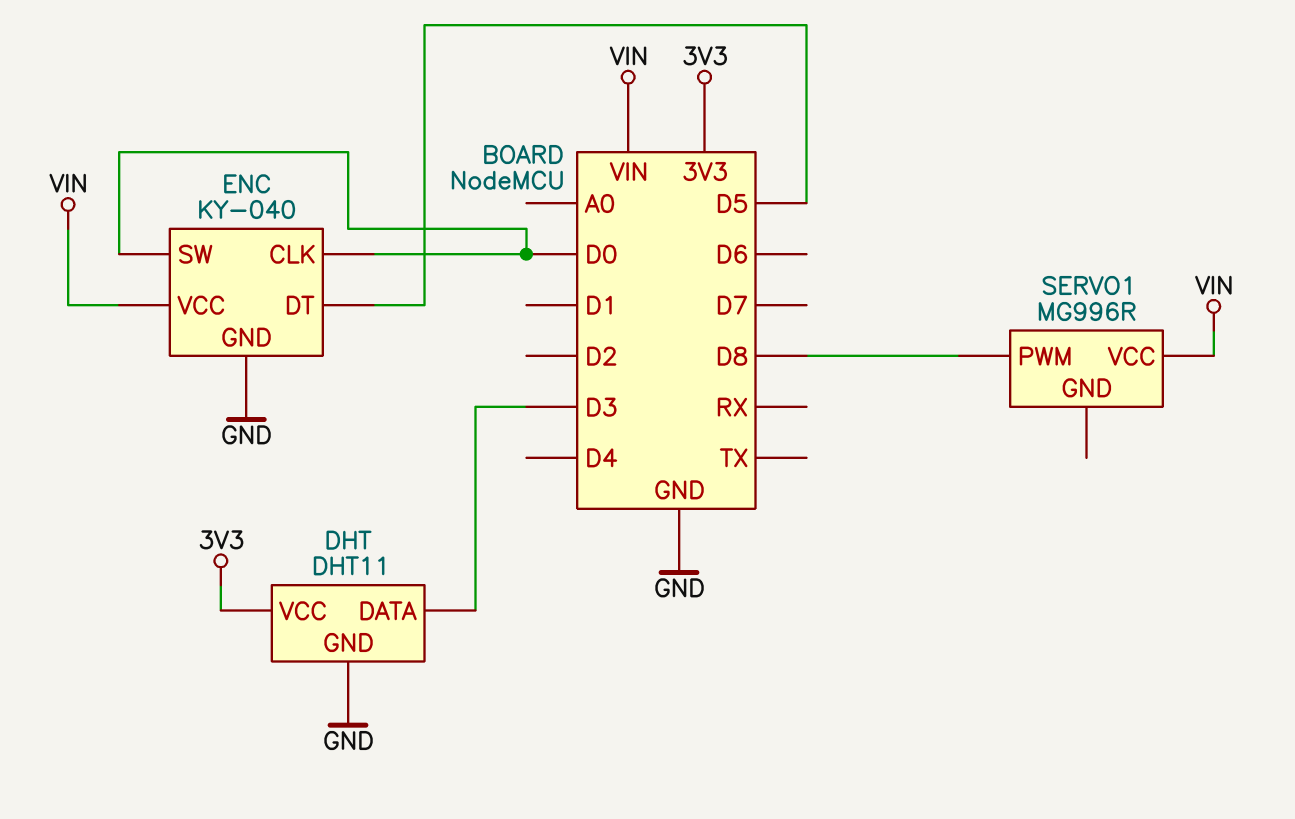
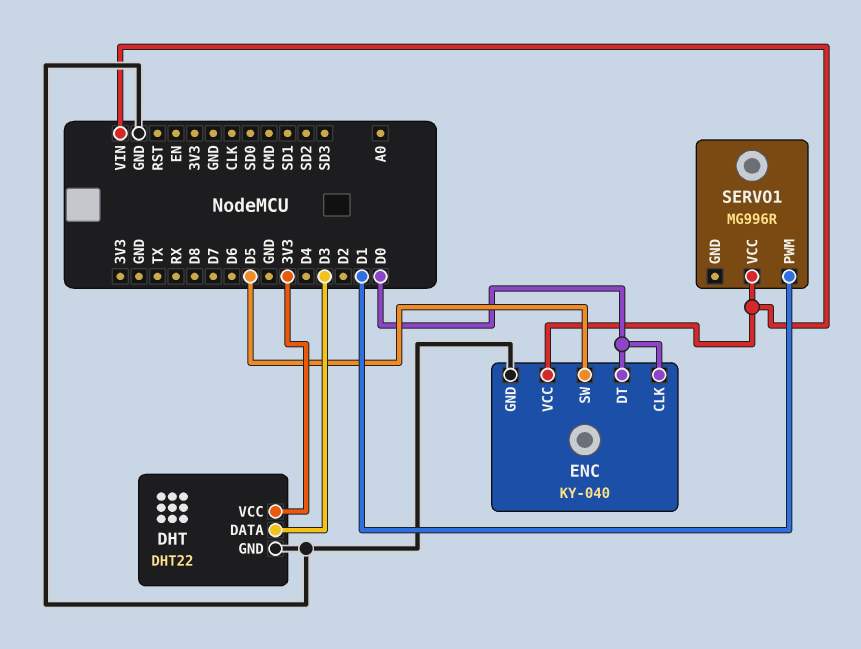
DHT: DHT11 -> DHT22
ENC pin DT: D5 -> D0
ENC pin SW: D0 -> D5
SERVO1 pin PWM: D8 -> D1

